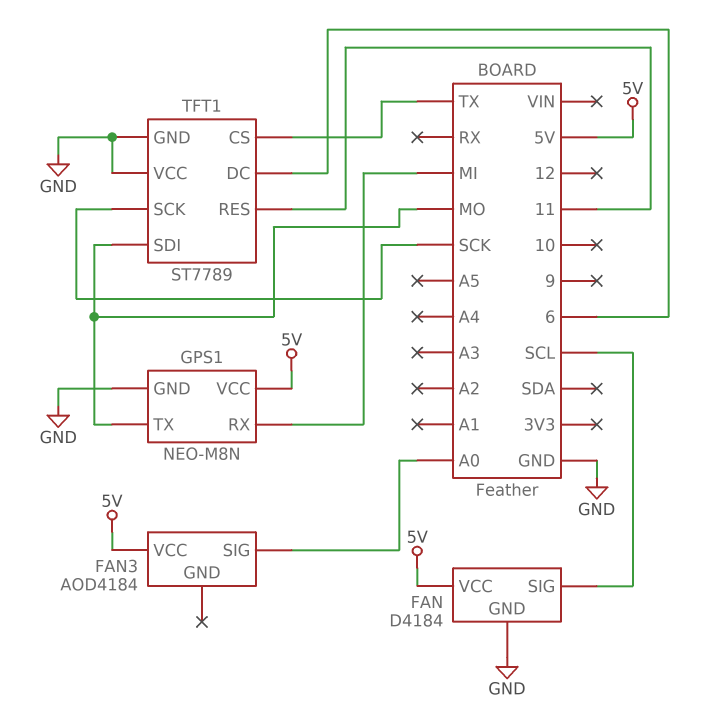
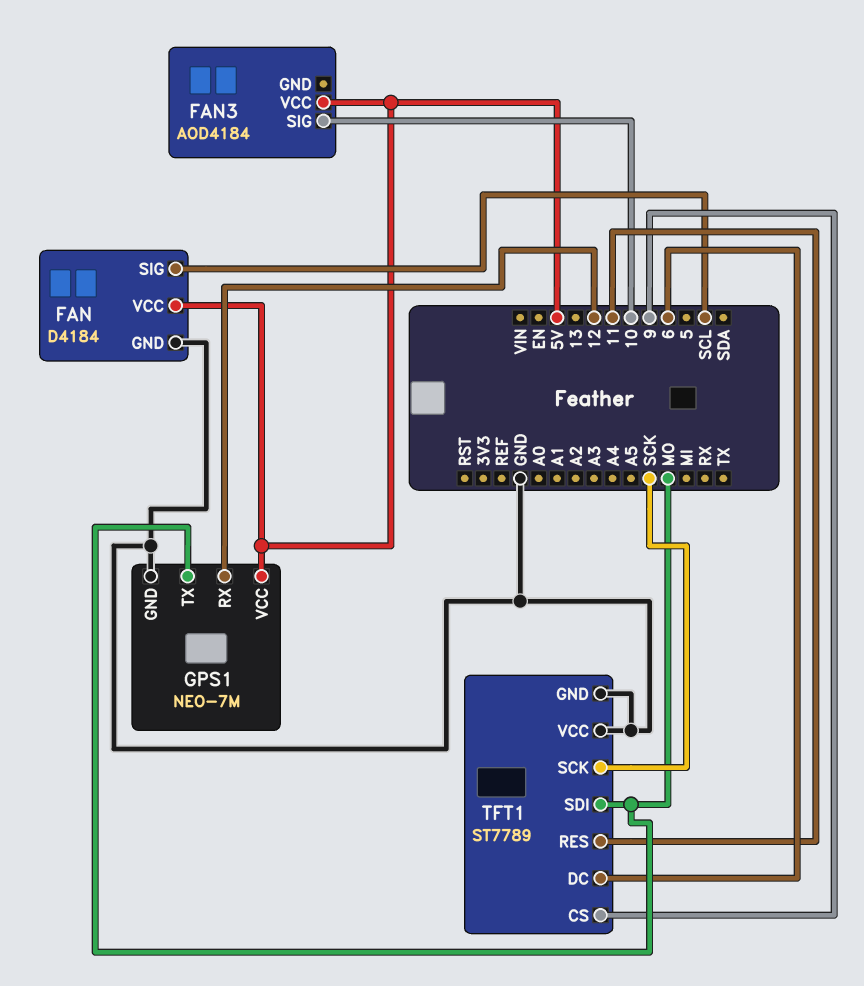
FAN3 pin SIG: A0 -> 10
GPS1: NEO-M8N -> NEO-7M
GPS1 pin RX: MI -> 12
TFT1 pin CS: TX -> 9

